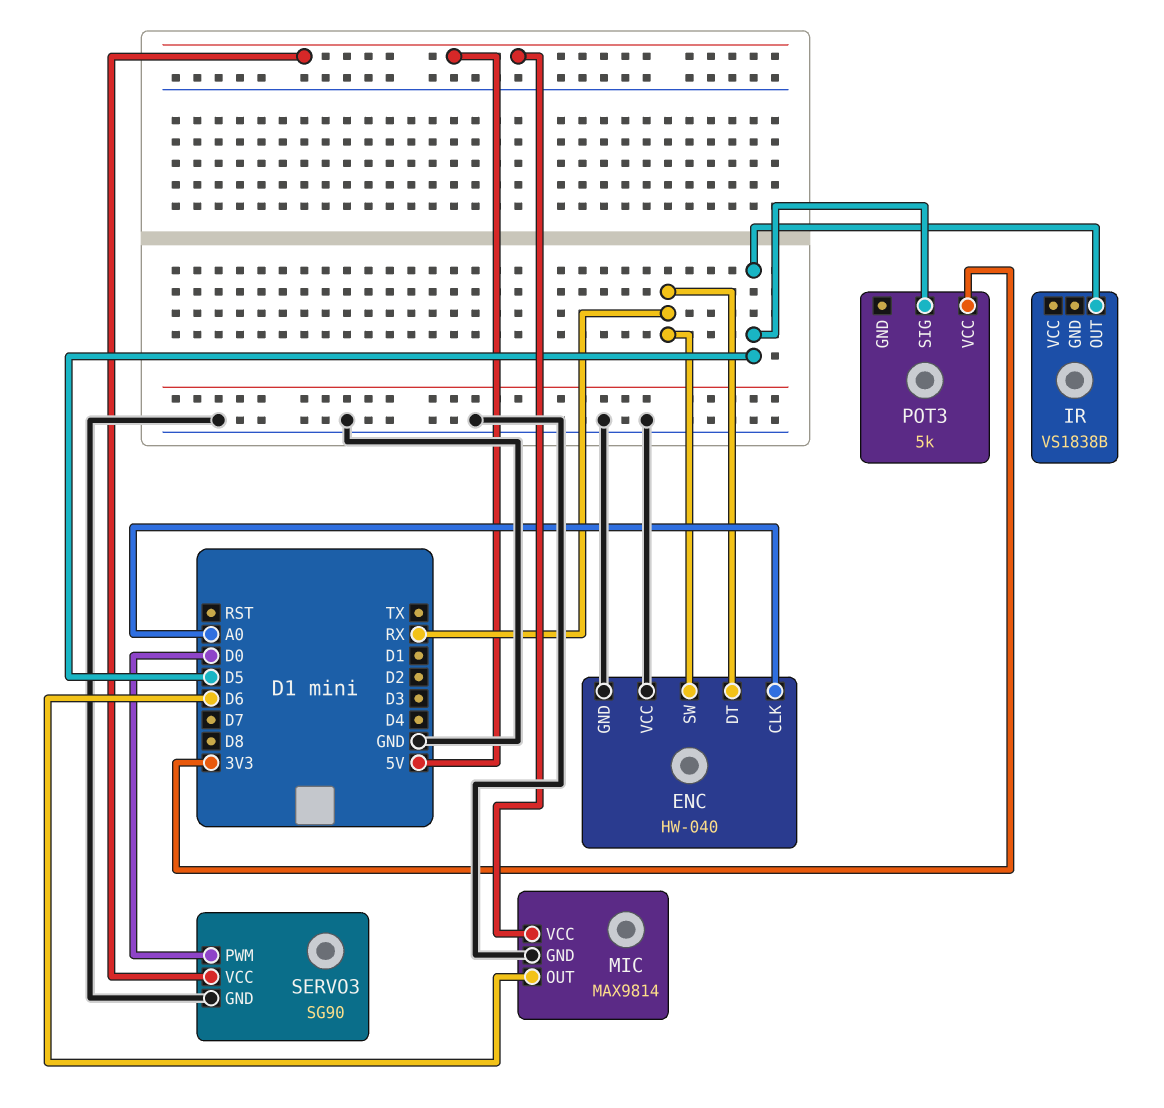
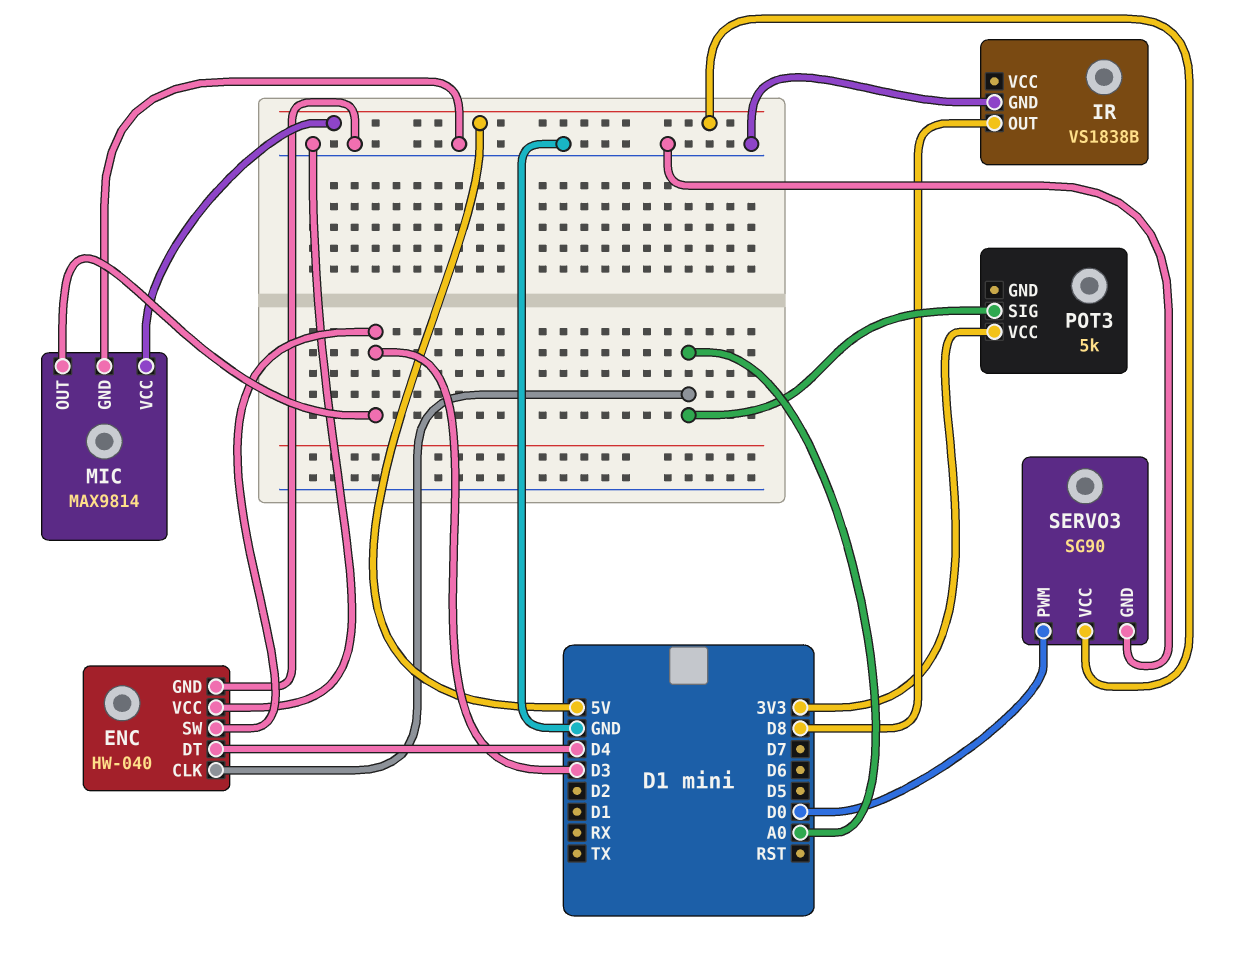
ENC pin DT: RX -> D4
ENC pin SW: RX -> D3
IR pin GND: none -> GND
IR pin OUT: D5 -> D8
MIC pin OUT: D6 -> D3
POT3 pin SIG: D5 -> A0

